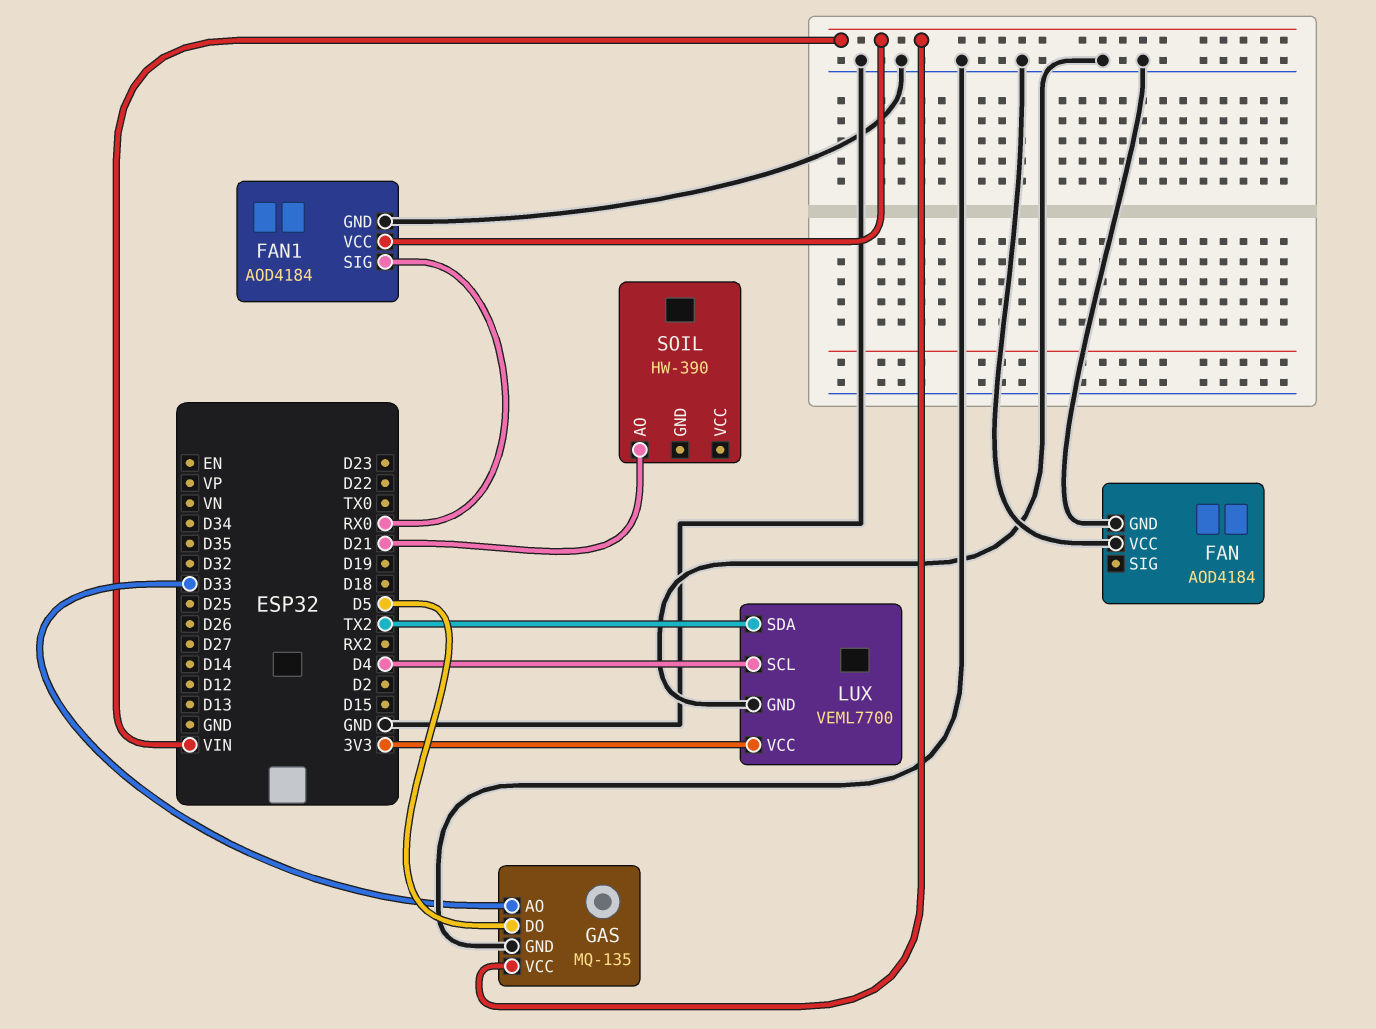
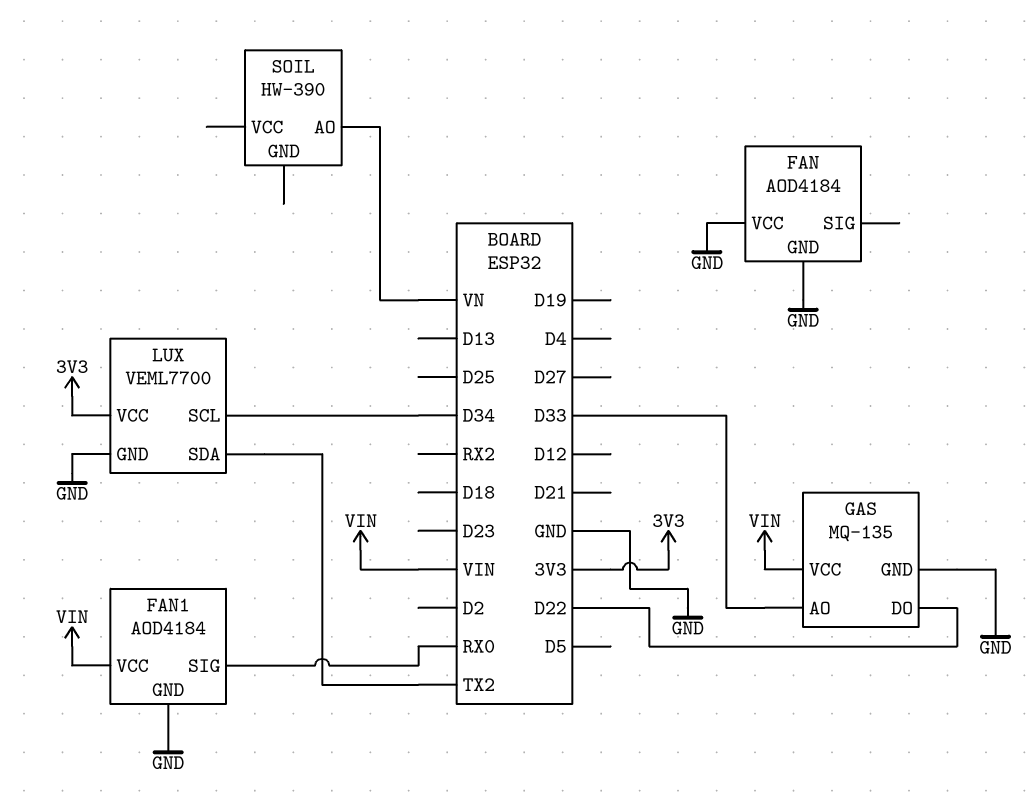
GAS pin DO: D5 -> D22
LUX pin SCL: D4 -> D34
SOIL pin AO: D21 -> VN

